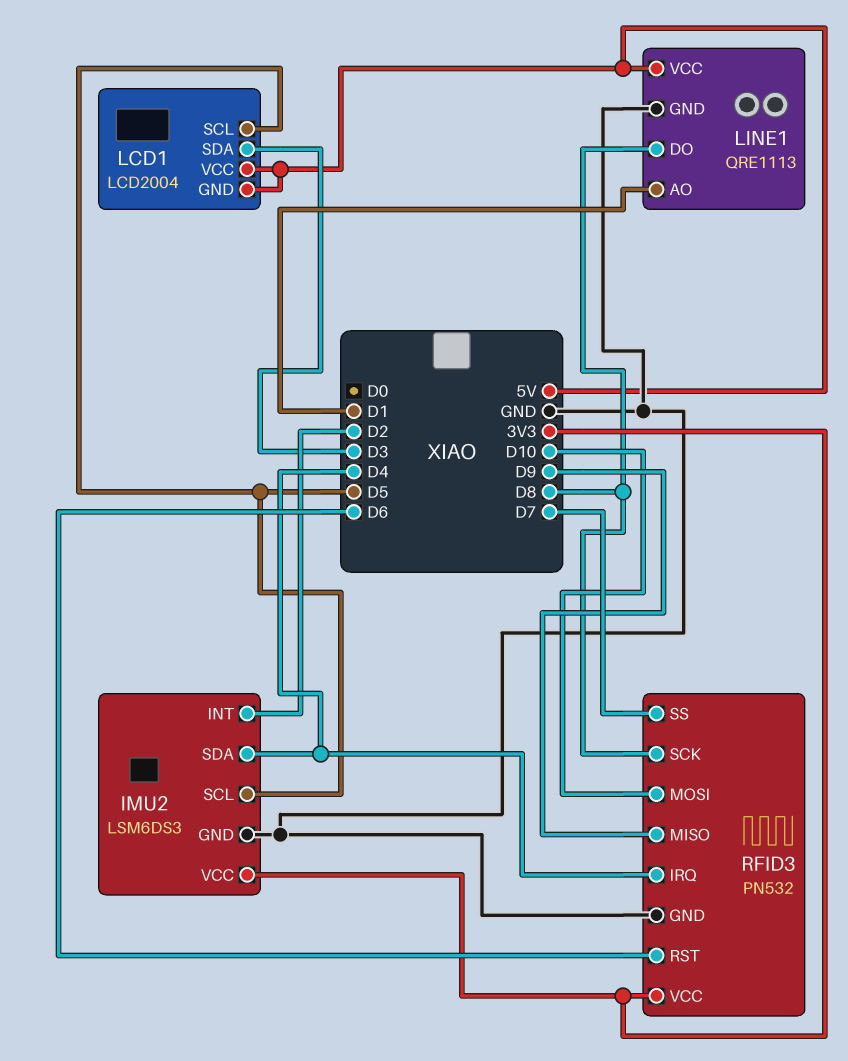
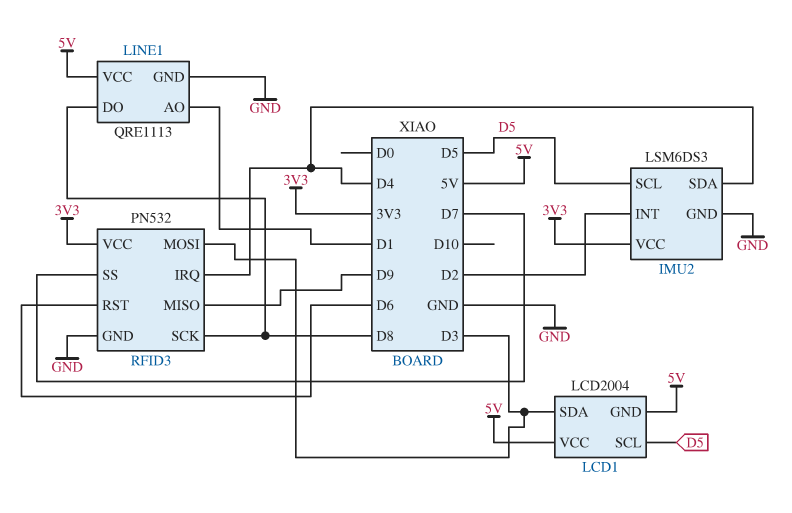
RFID3 pin MOSI: D10 -> D3

